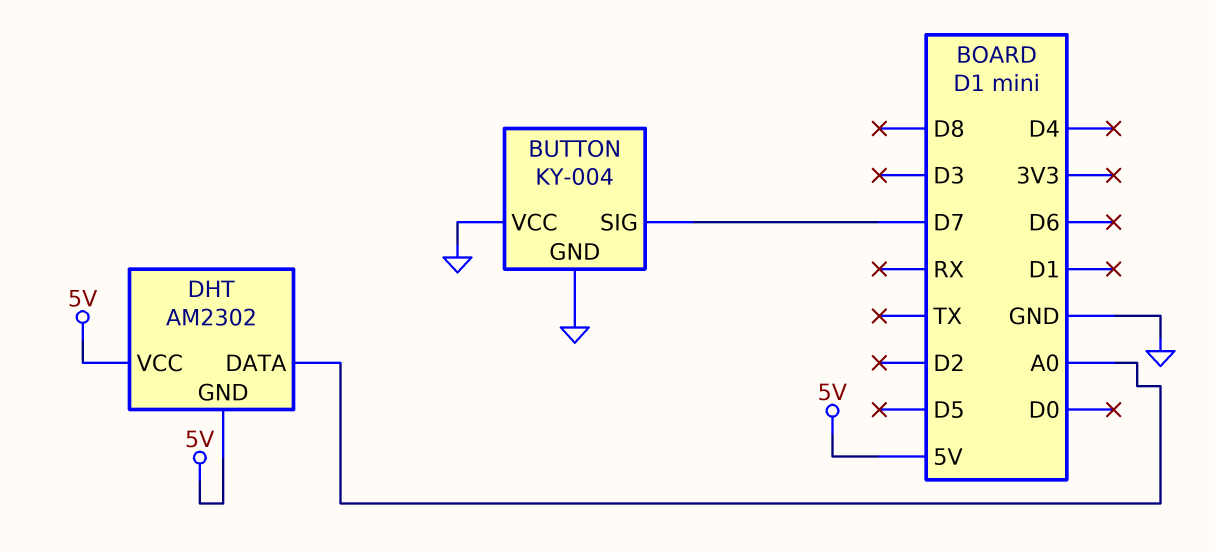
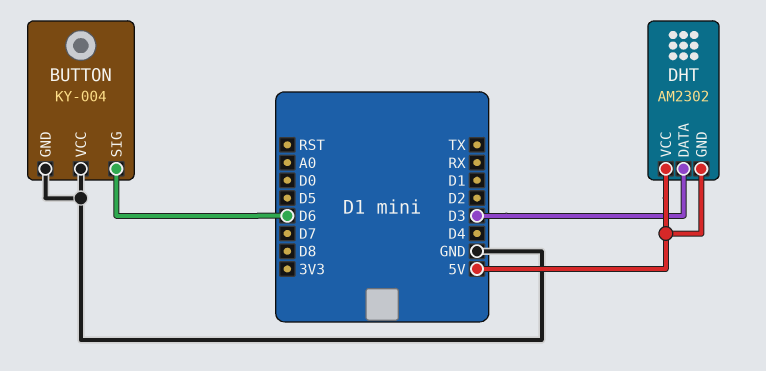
BUTTON pin SIG: D7 -> D6
DHT pin DATA: A0 -> D3

